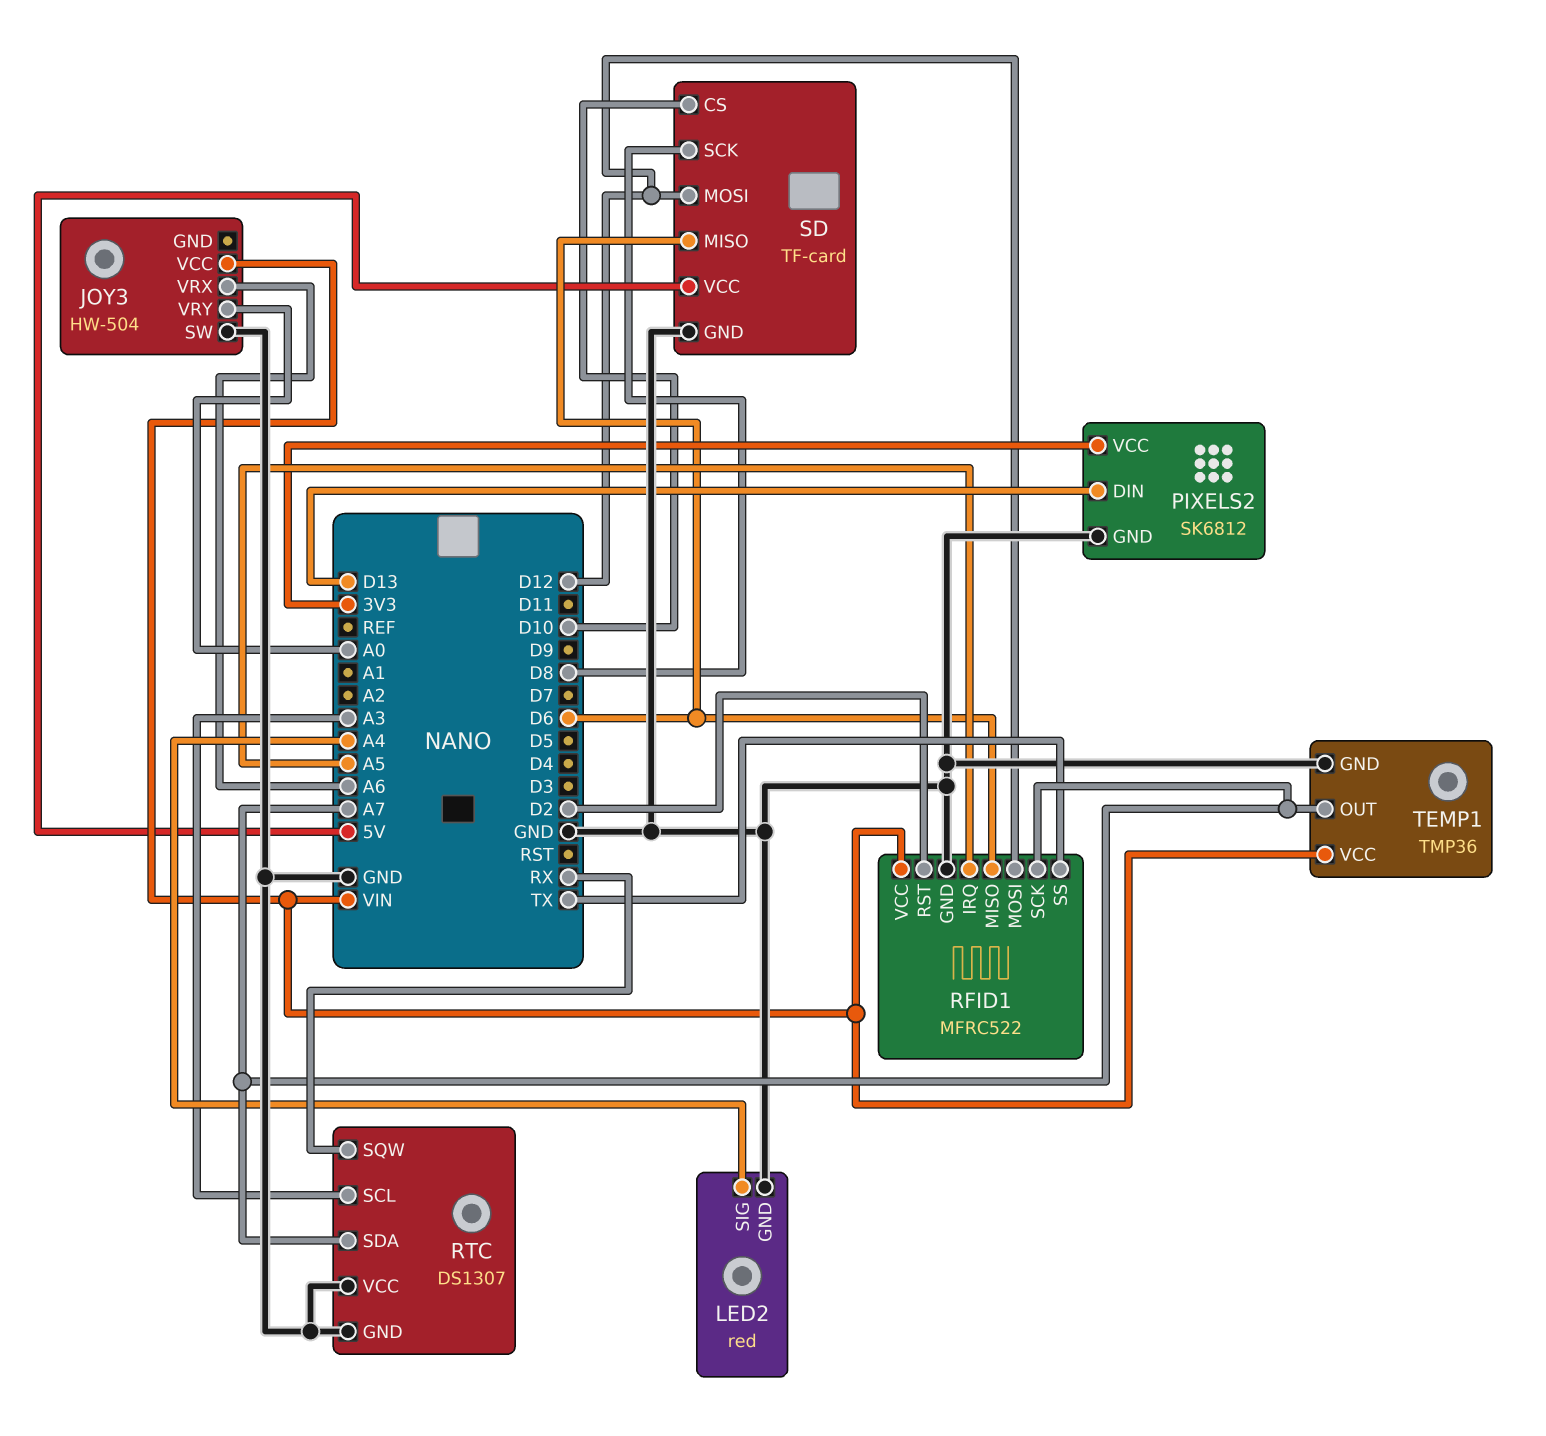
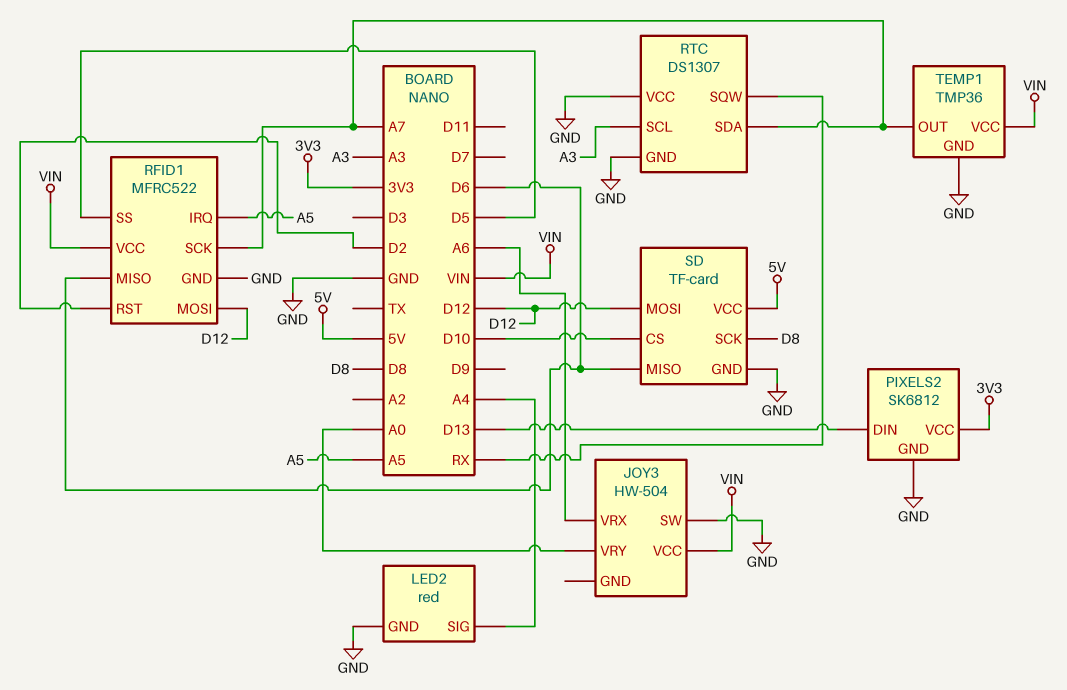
RFID1 pin SS: TX -> D5

